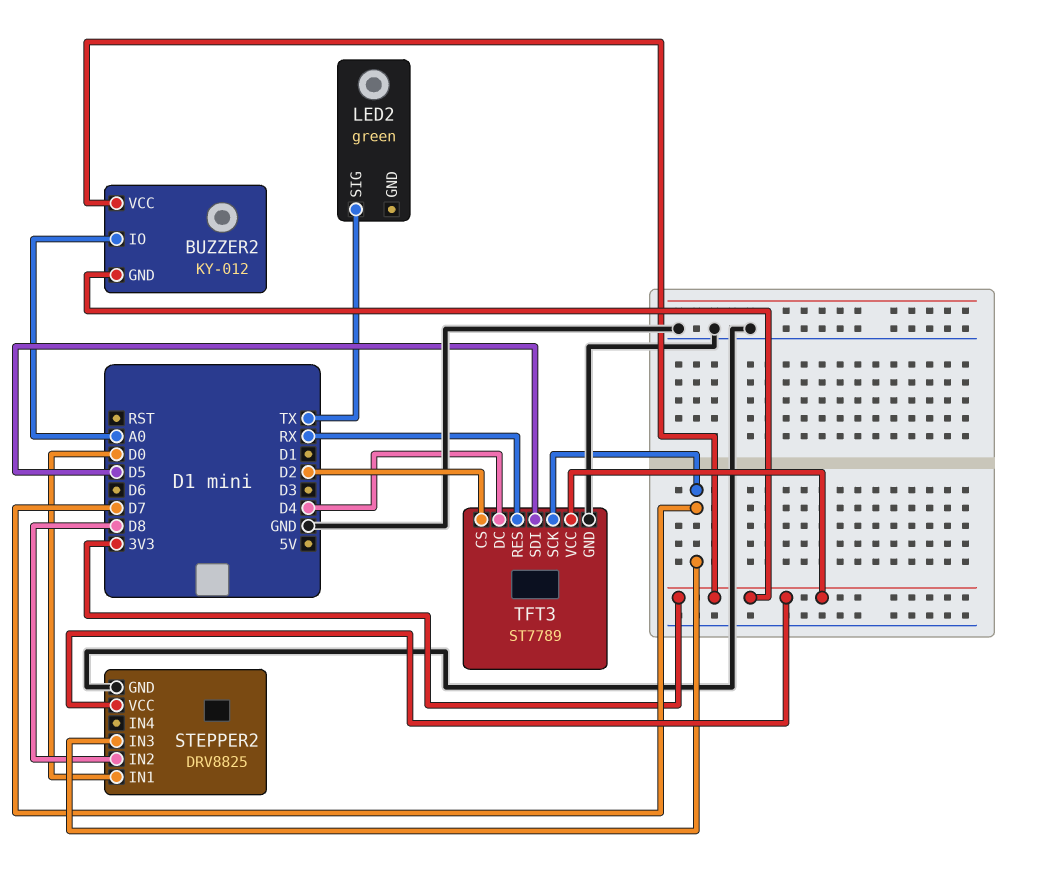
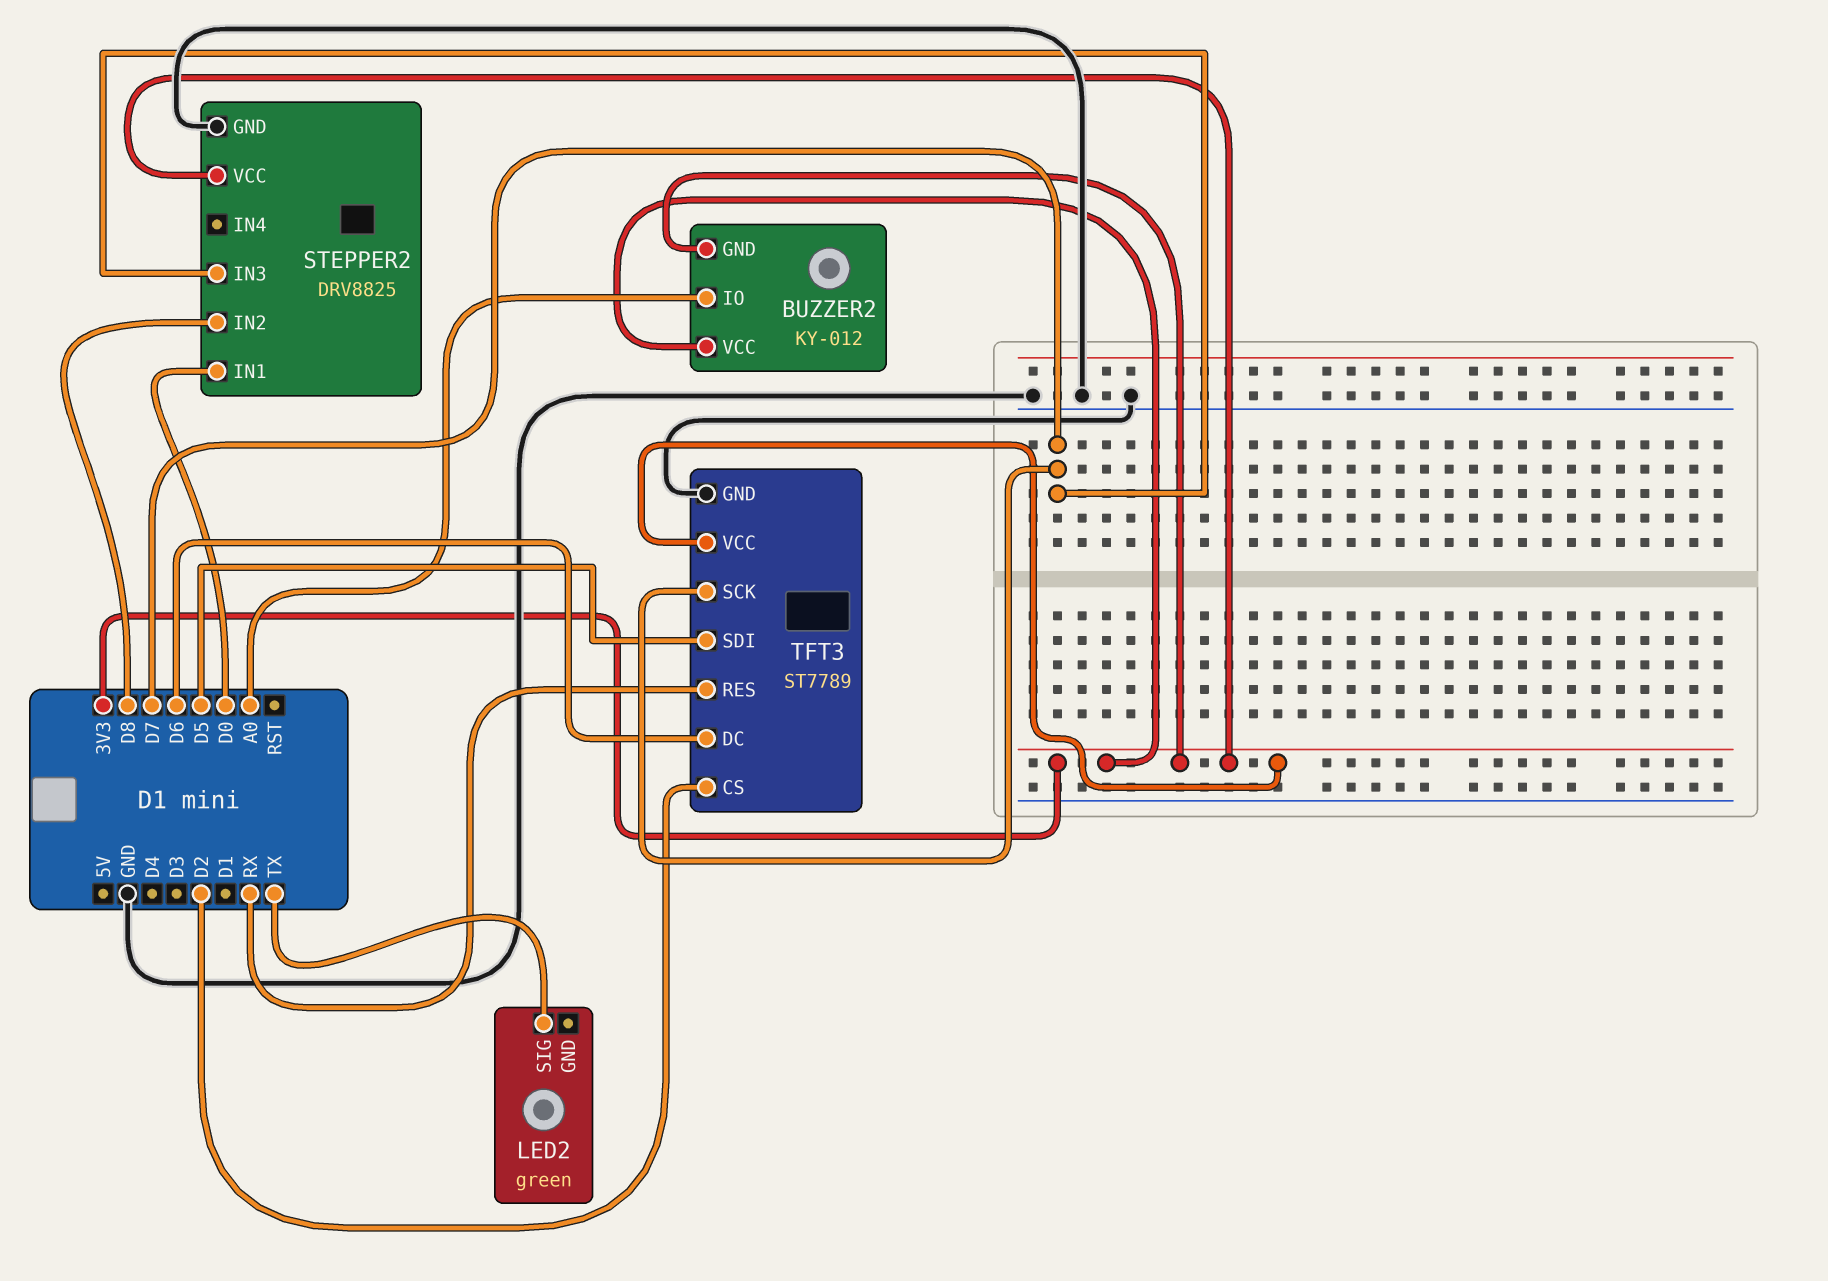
TFT3 pin DC: D4 -> D6

